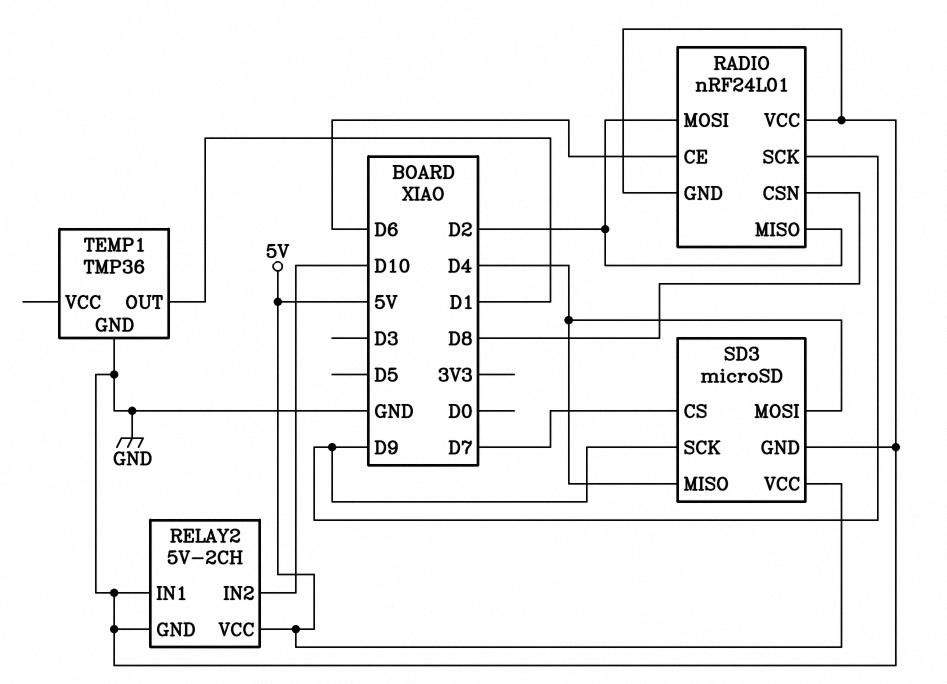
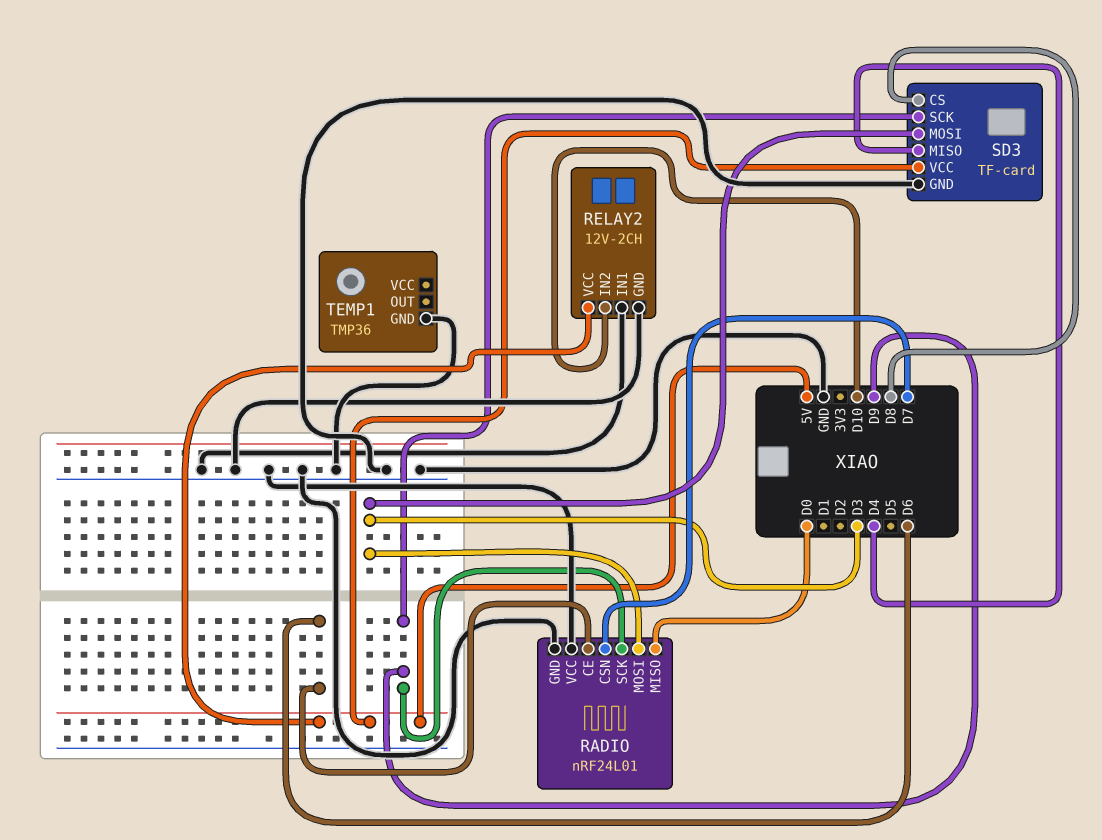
RADIO pin CSN: D8 -> D7
RADIO pin MISO: D2 -> D0
RADIO pin MOSI: D2 -> D3
RELAY2: 5V-2CH -> 12V-2CH
SD3: microSD -> TF-card
SD3 pin CS: D7 -> D8
SD3 pin MOSI: D4 -> D3
TEMP1 pin OUT: D1 -> none

